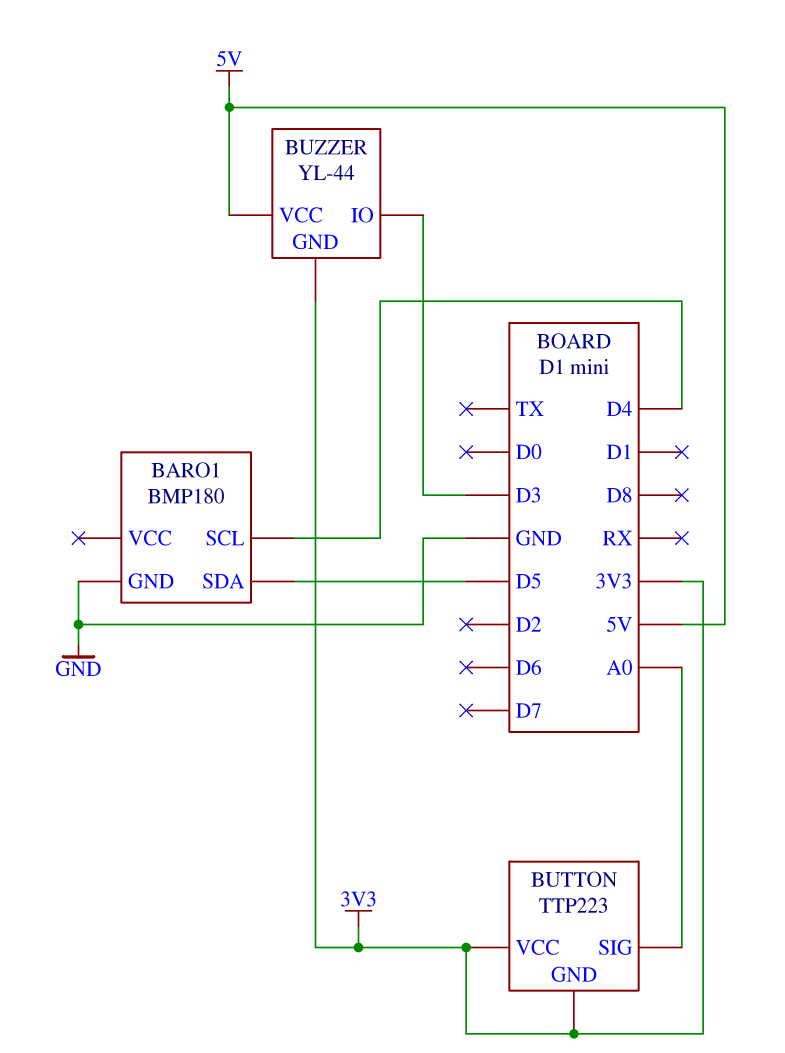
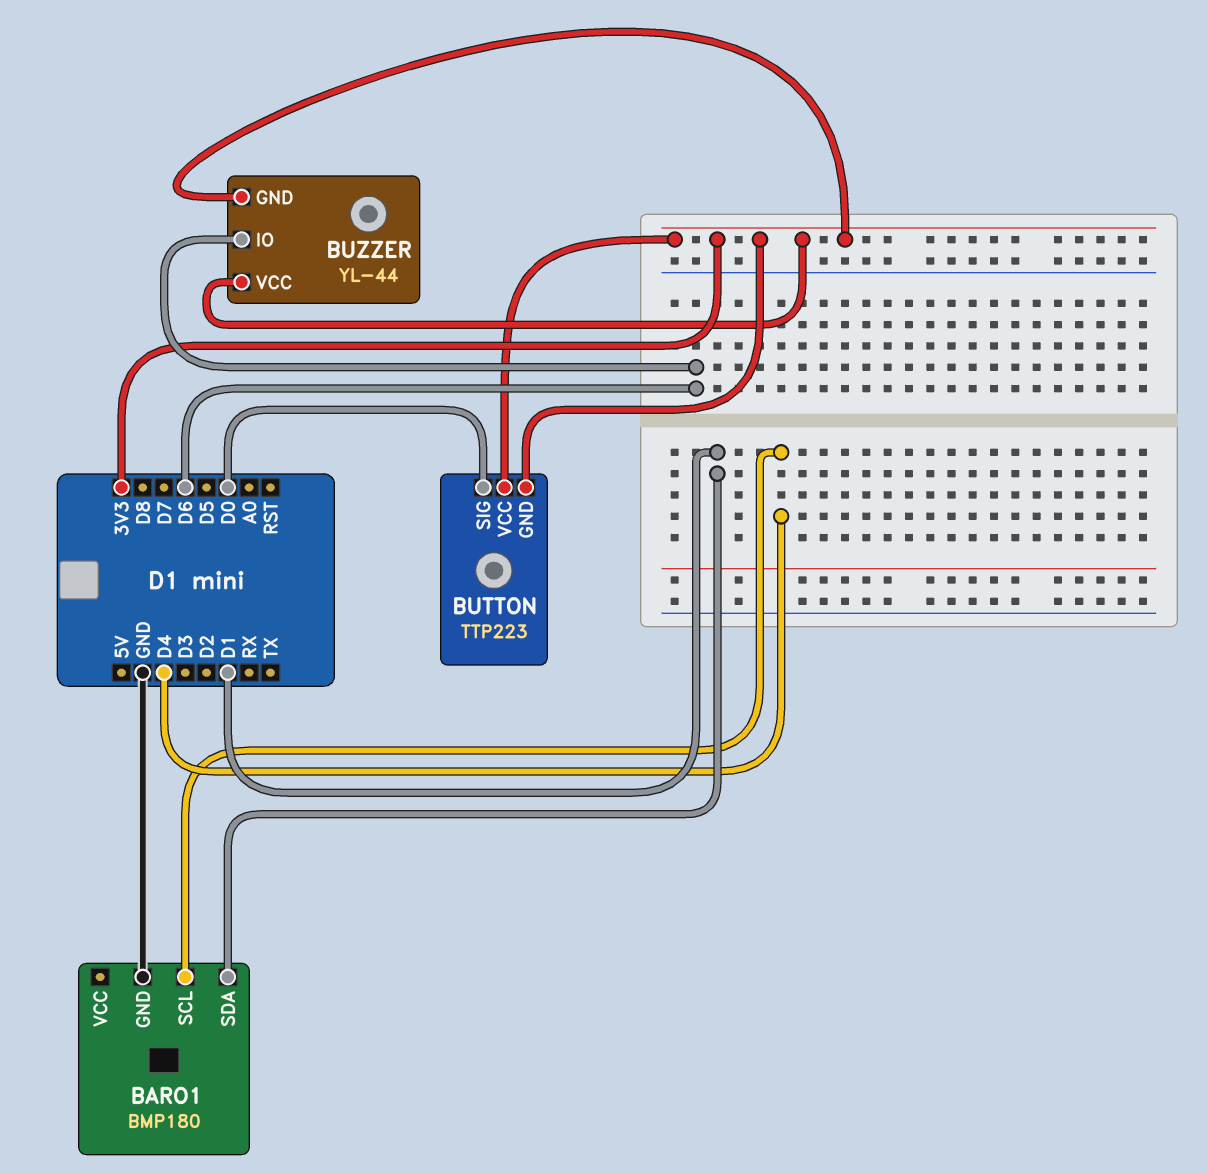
BARO1 pin SDA: D5 -> D1
BUTTON pin SIG: A0 -> D0
BUZZER pin IO: D3 -> D6
BUZZER pin VCC: 5V -> 3V3

